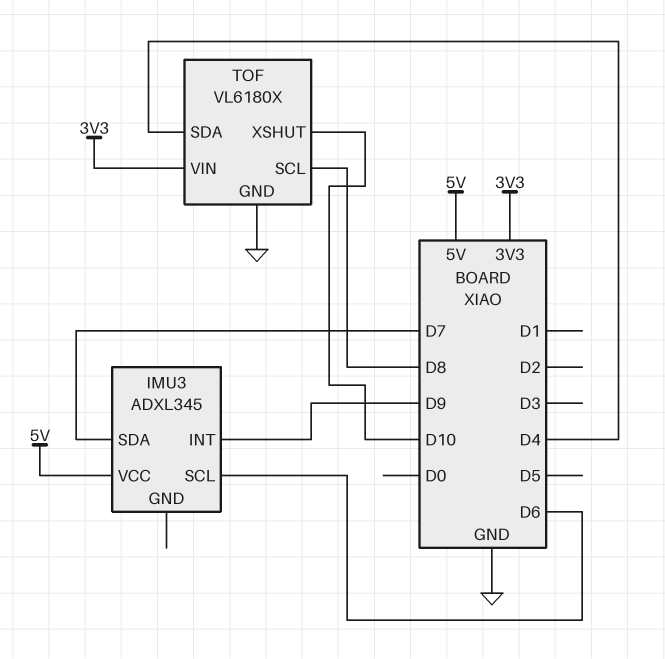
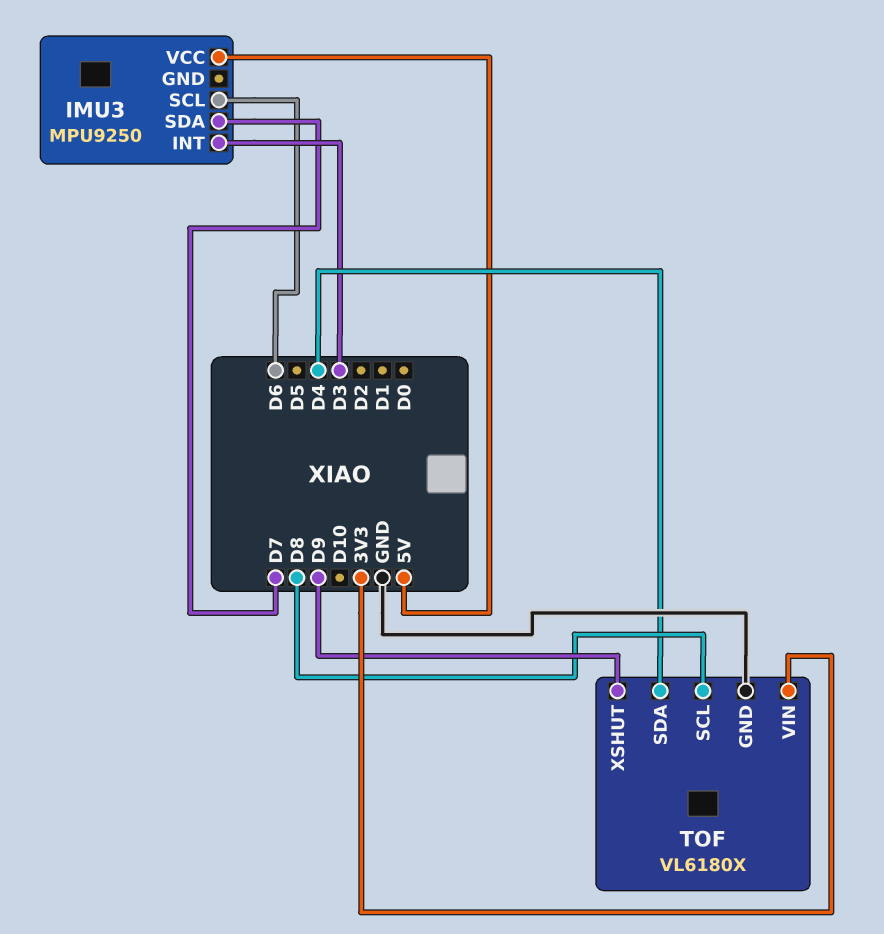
IMU3: ADXL345 -> MPU9250
IMU3 pin INT: D9 -> D3
TOF pin XSHUT: D10 -> D9

